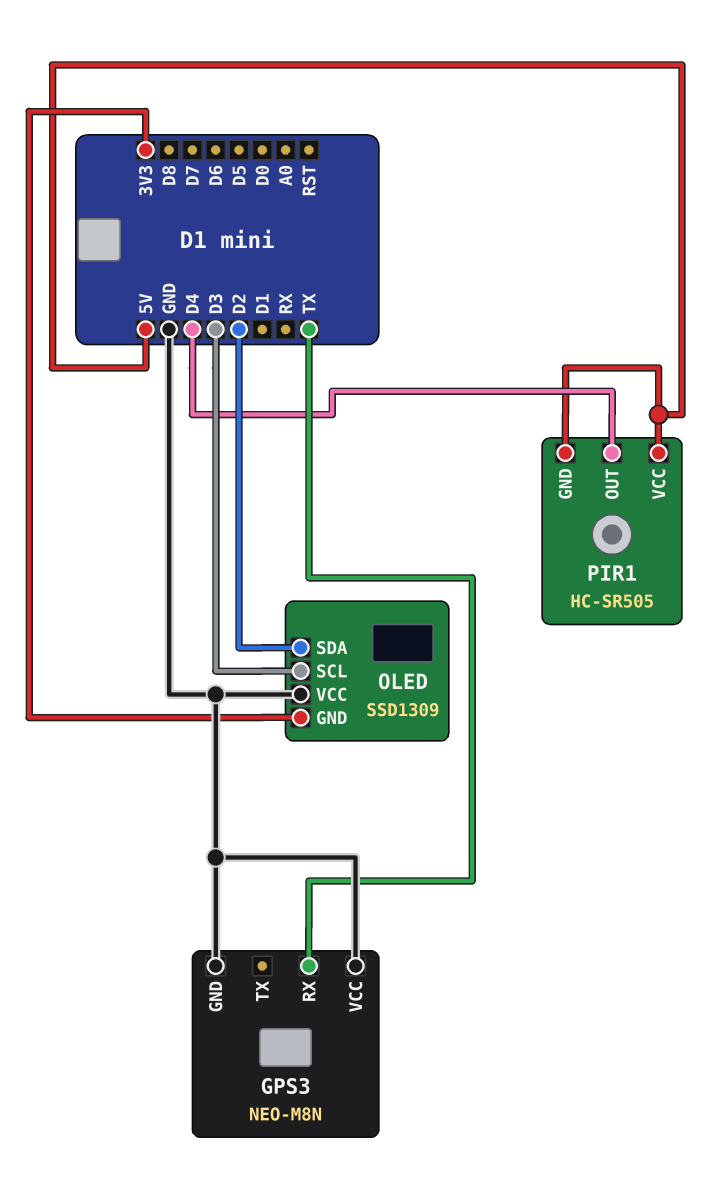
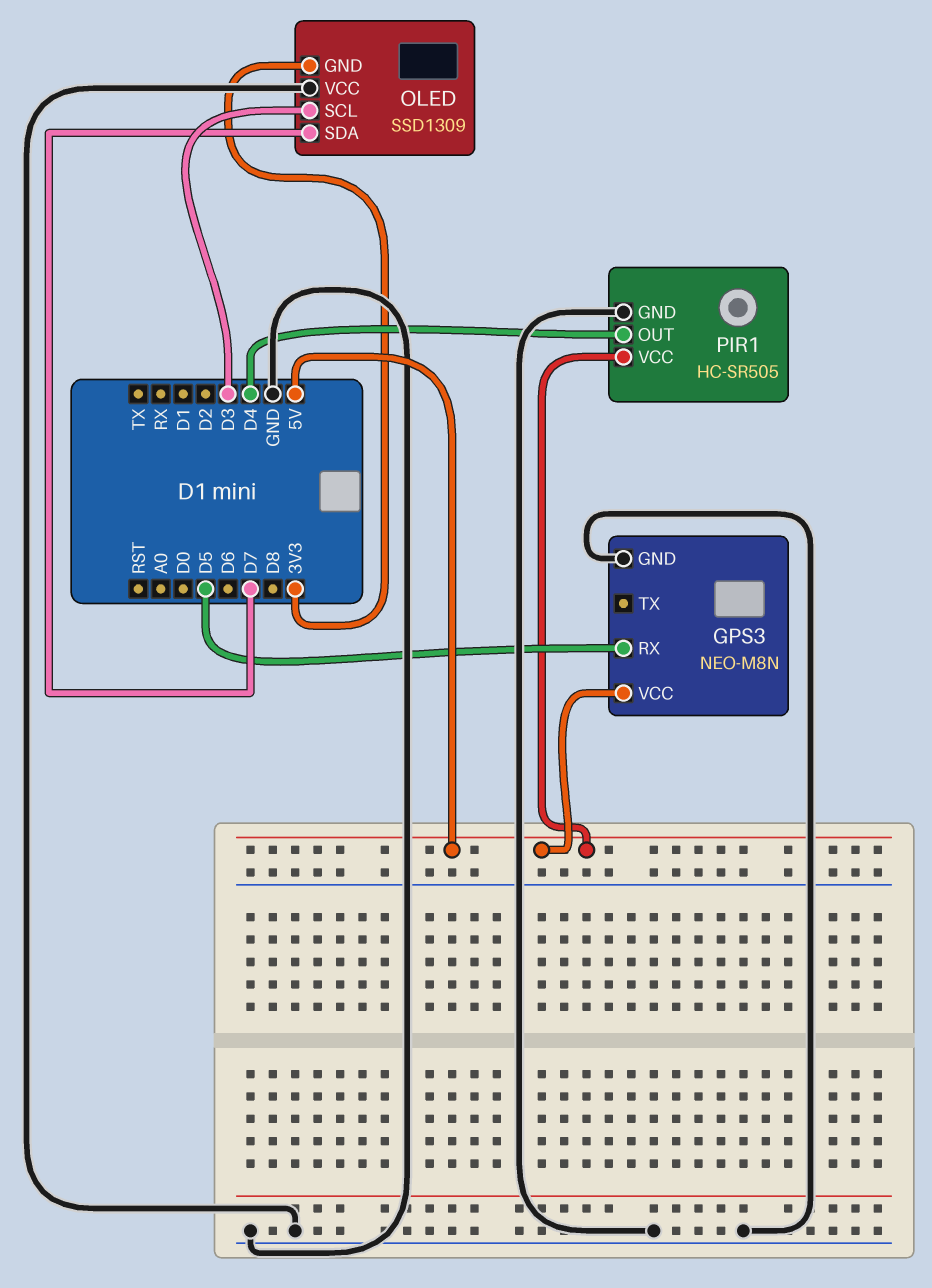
GPS3 pin RX: TX -> D5
GPS3 pin VCC: GND -> 5V
OLED pin SDA: D2 -> D7
PIR1 pin GND: 5V -> GND

